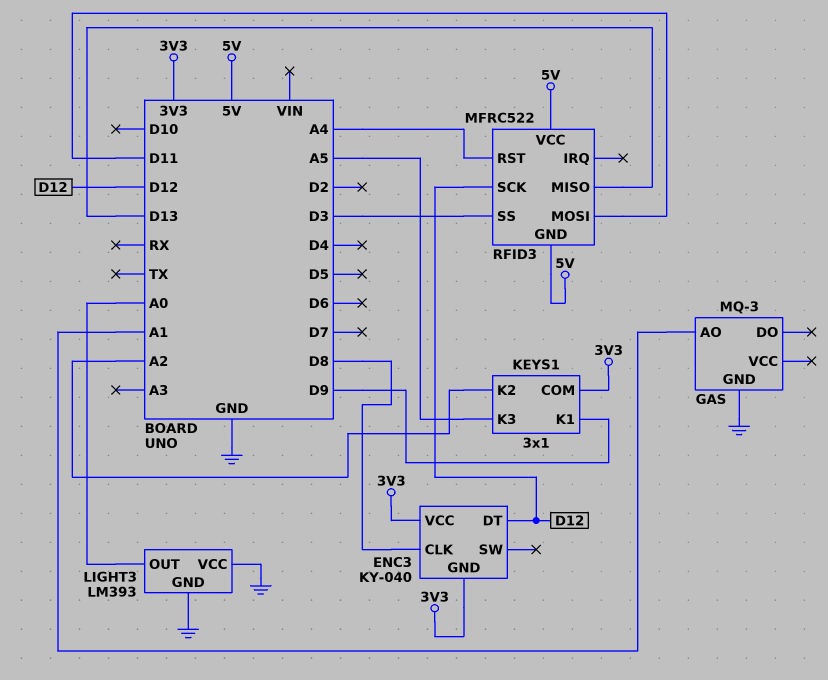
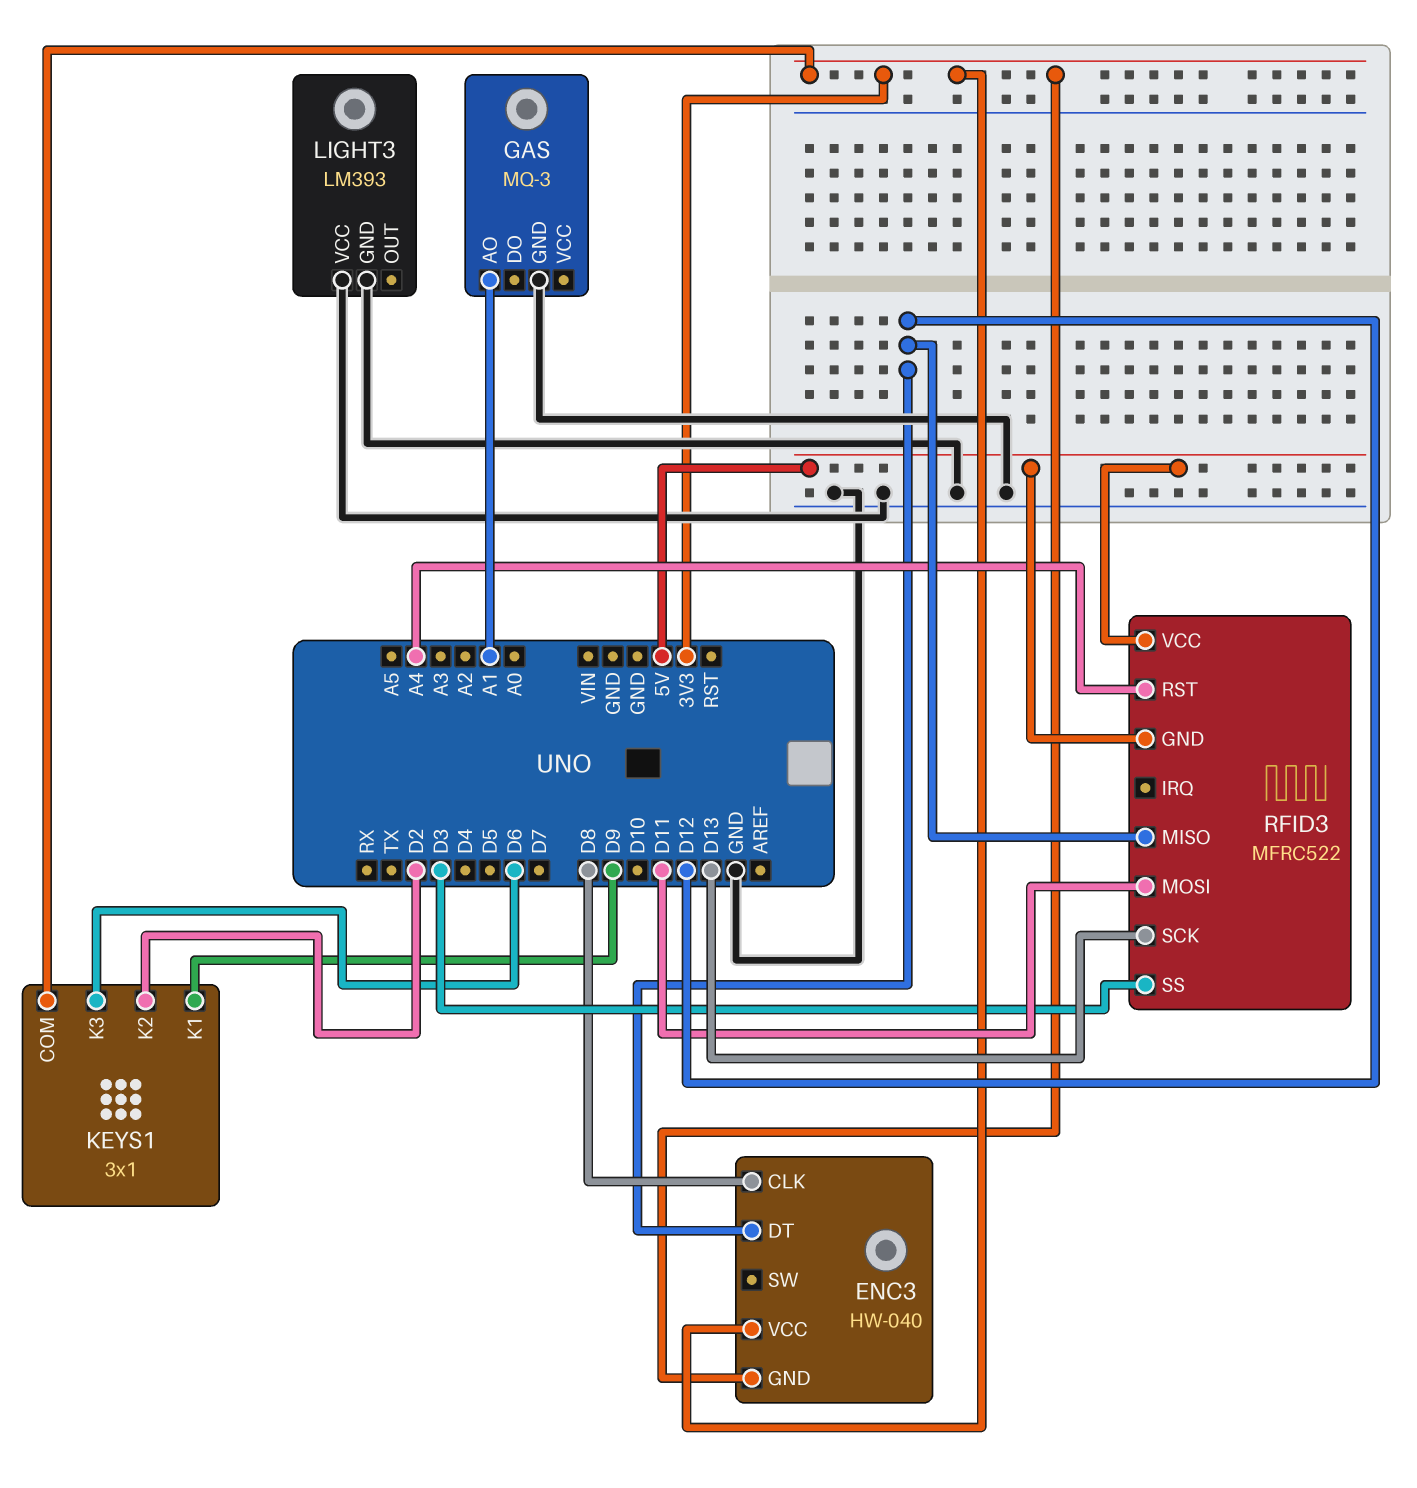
ENC3: KY-040 -> HW-040
KEYS1 pin K2: A2 -> D2
KEYS1 pin K3: A5 -> D6
LIGHT3 pin OUT: A0 -> none
RFID3 pin MISO: D13 -> D12
RFID3 pin SCK: D12 -> D13

